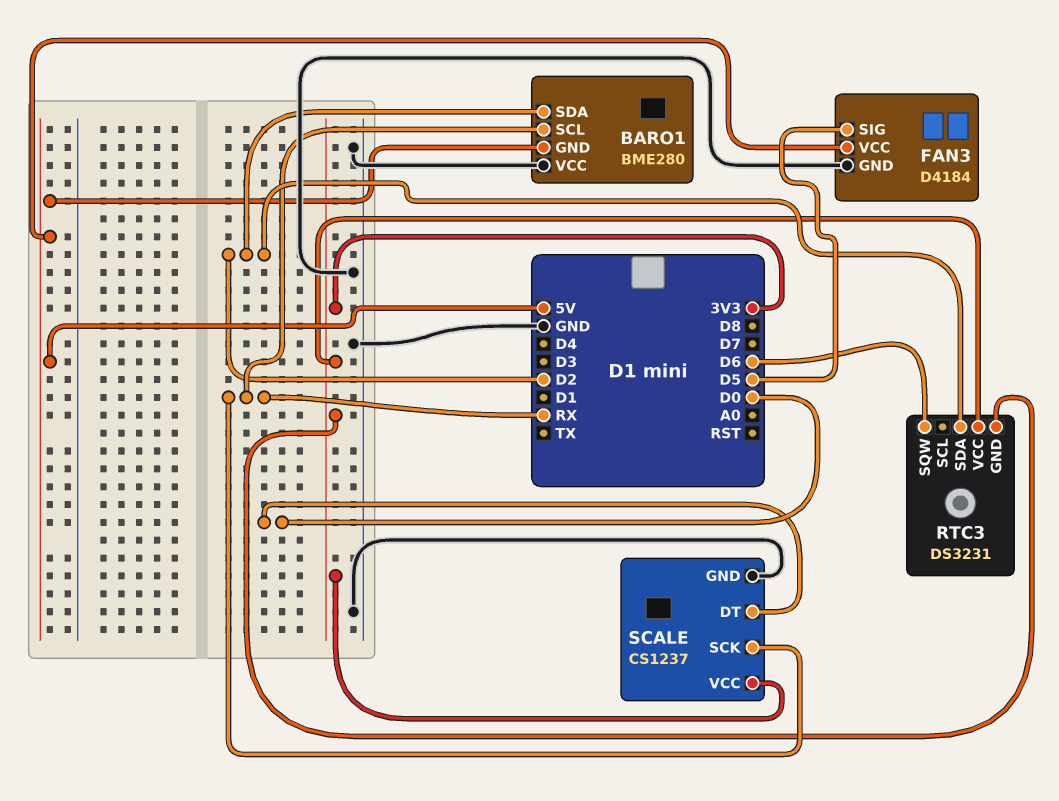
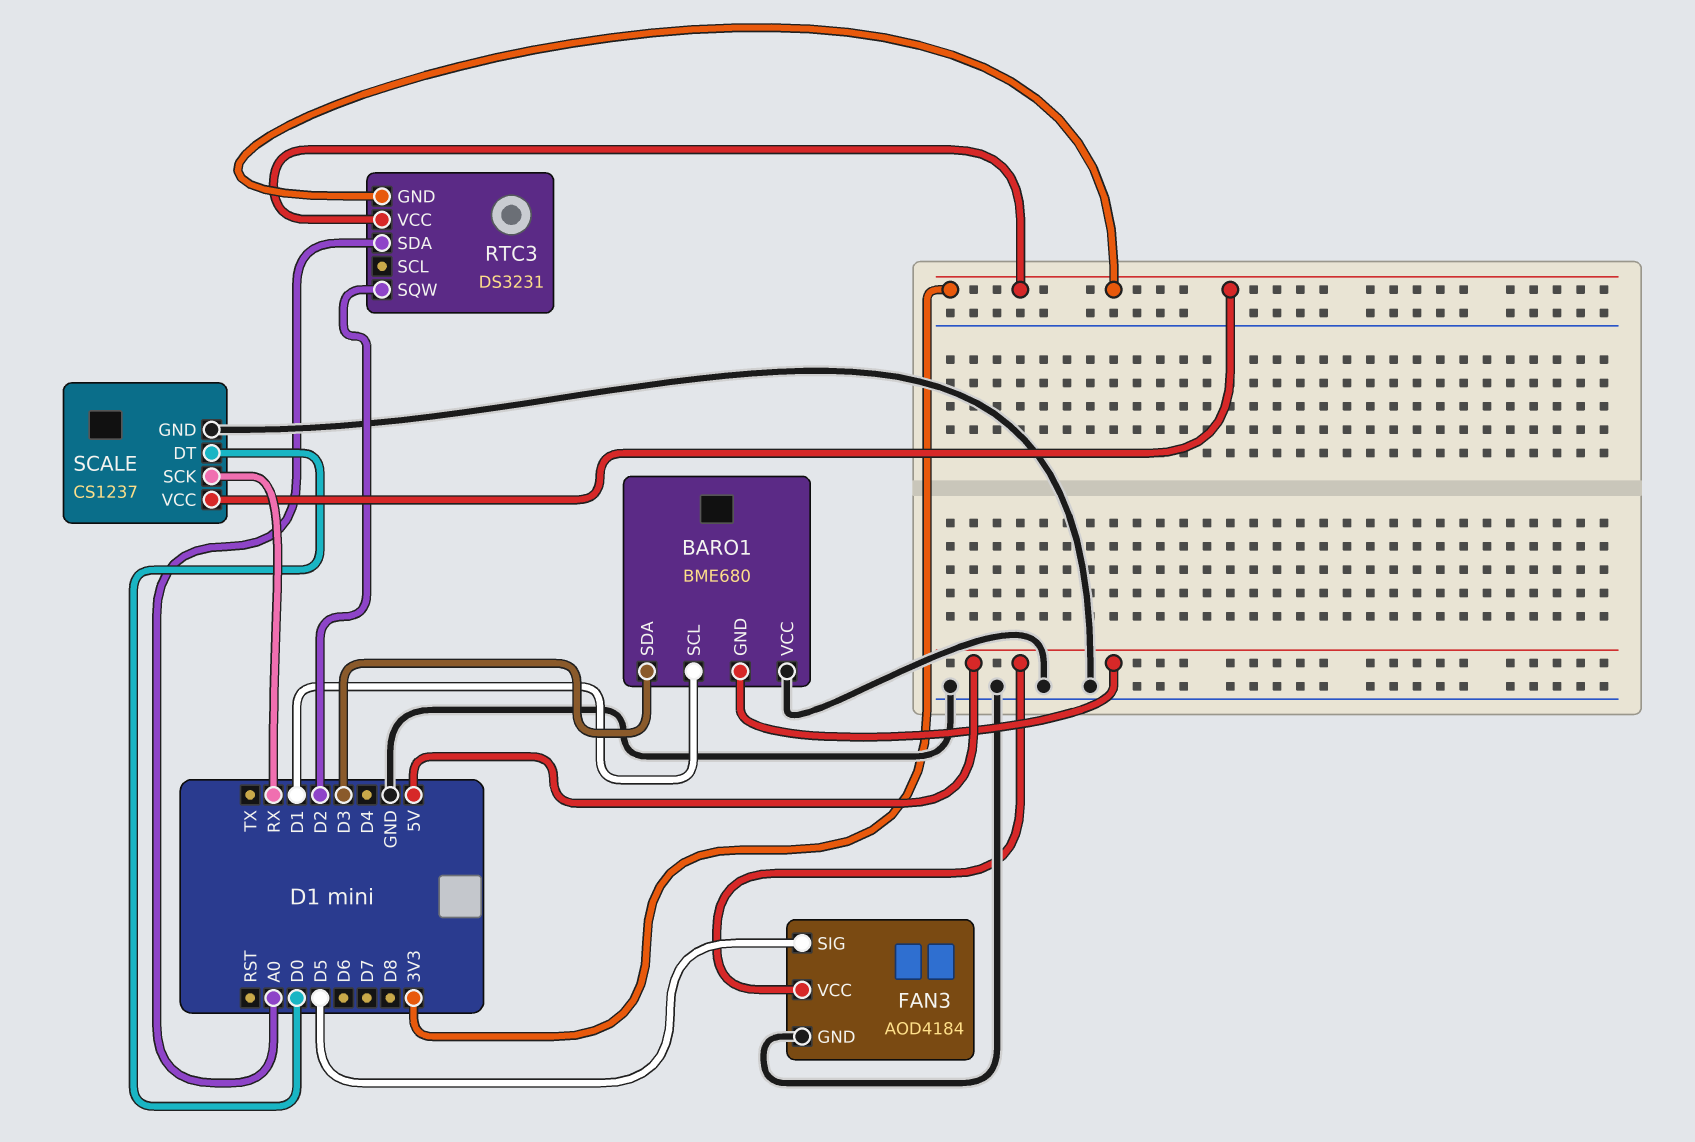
BARO1: BME280 -> BME680
BARO1 pin SCL: RX -> D1
BARO1 pin SDA: D2 -> D3
FAN3: D4184 -> AOD4184
RTC3 pin SDA: D2 -> A0
RTC3 pin SQW: D6 -> D2

